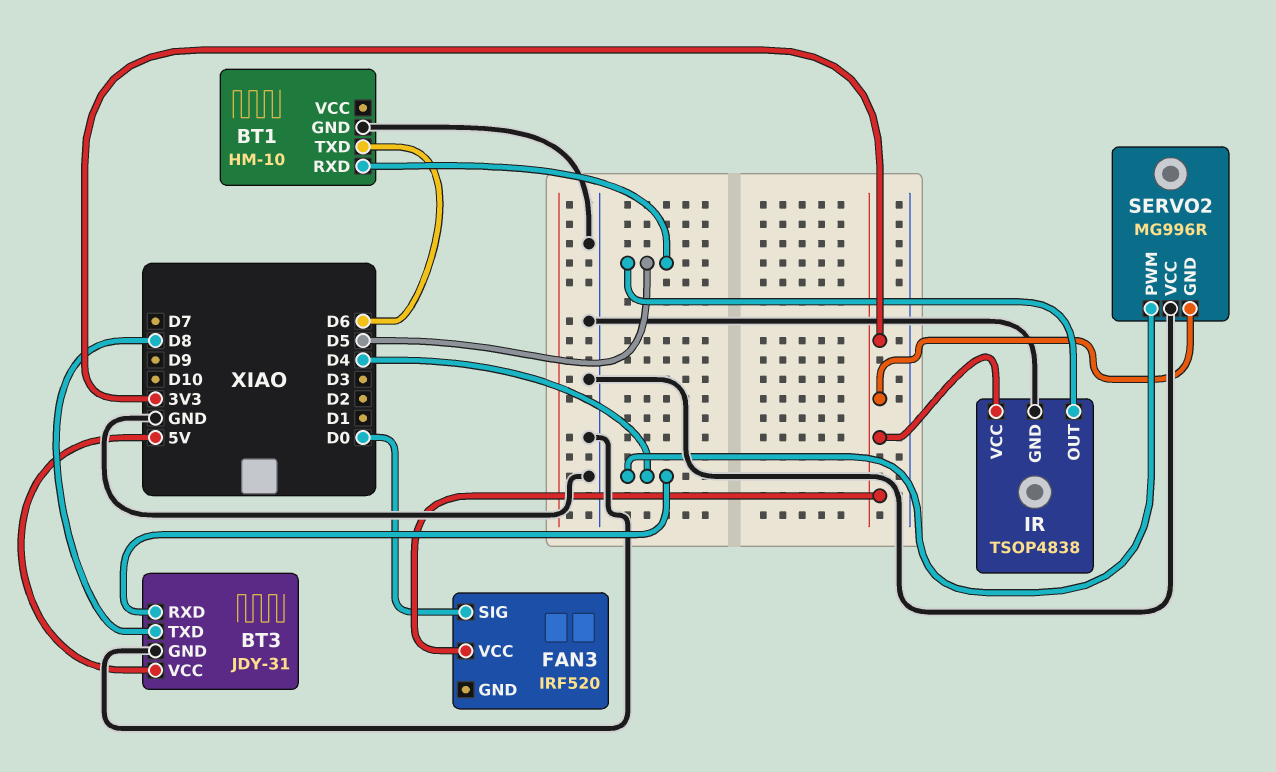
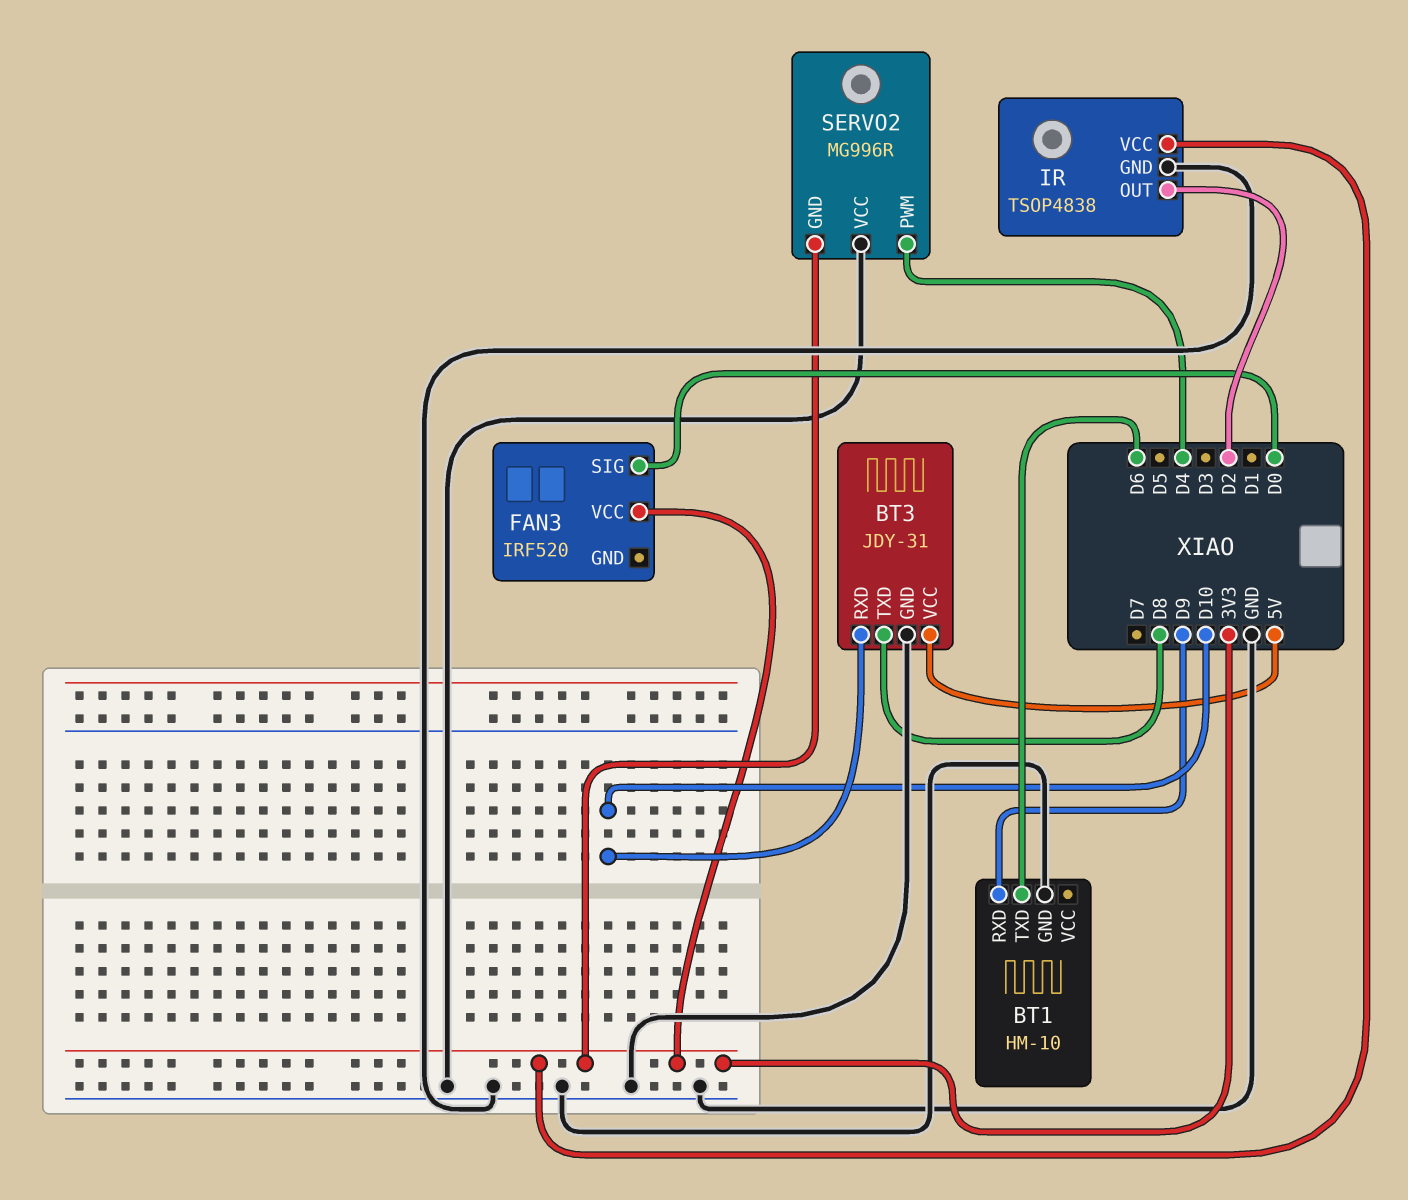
BT1 pin RXD: D5 -> D9
BT3 pin RXD: D4 -> D10
IR pin OUT: D5 -> D2

